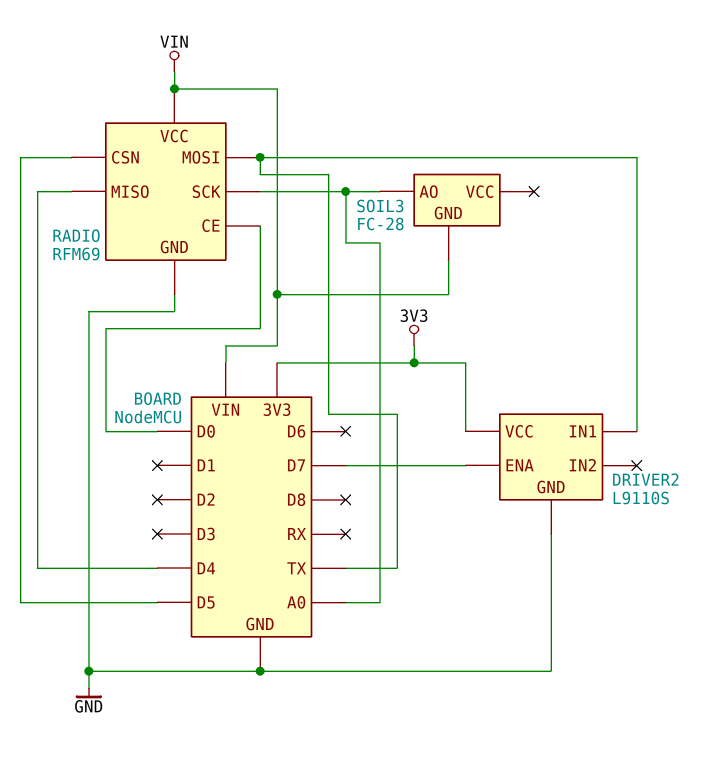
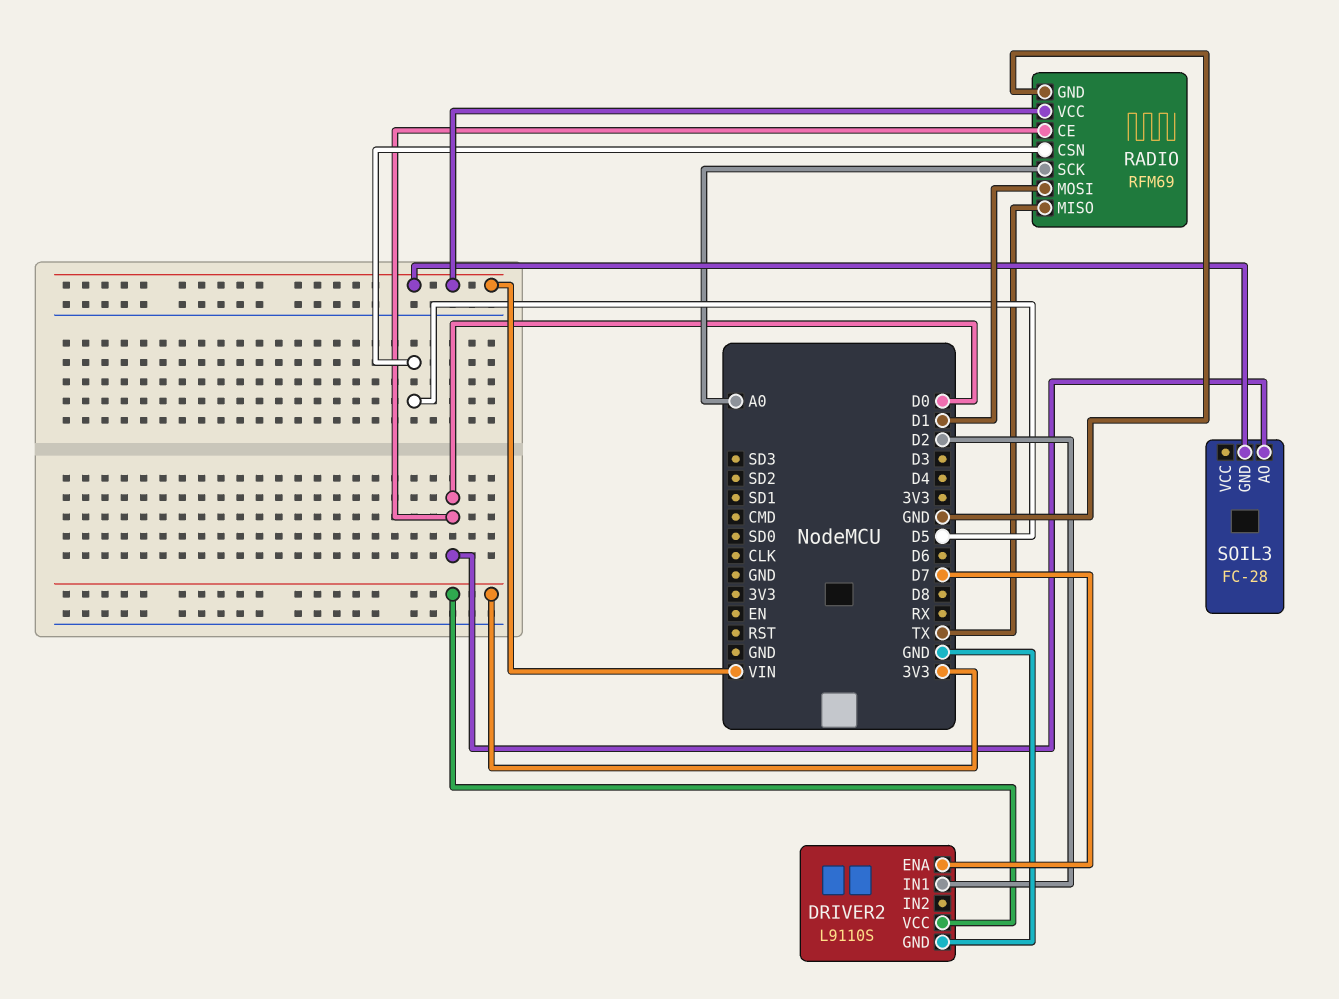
DRIVER2 pin IN1: TX -> D2
RADIO pin MISO: D4 -> TX
RADIO pin MOSI: TX -> D1
SOIL3 pin AO: A0 -> D0

